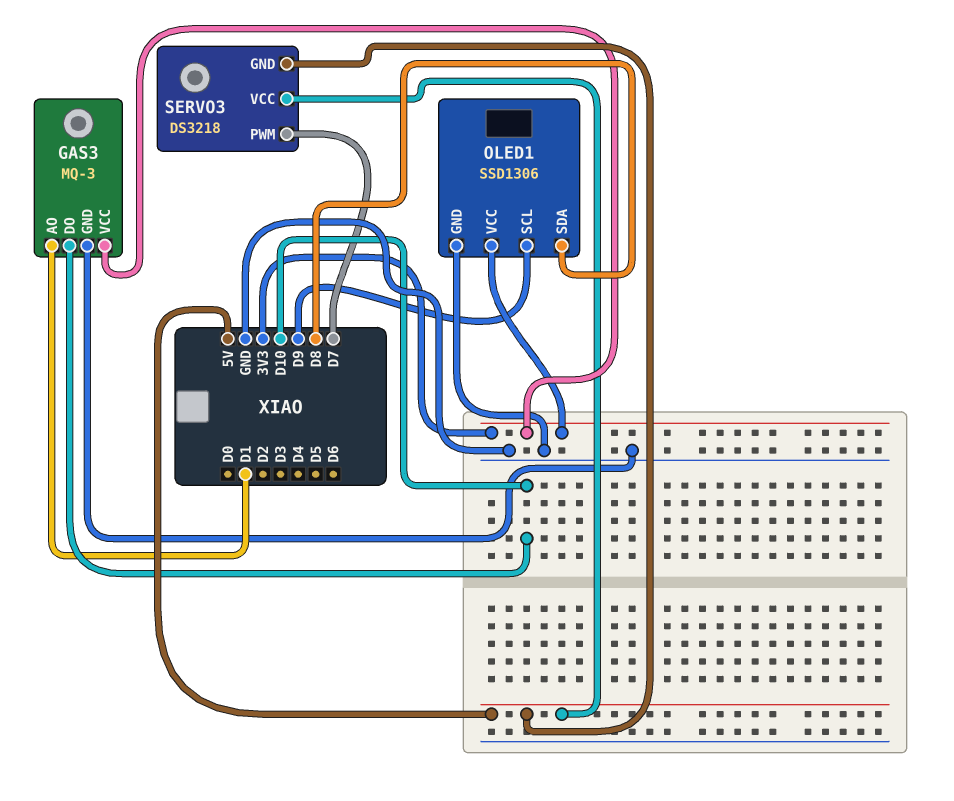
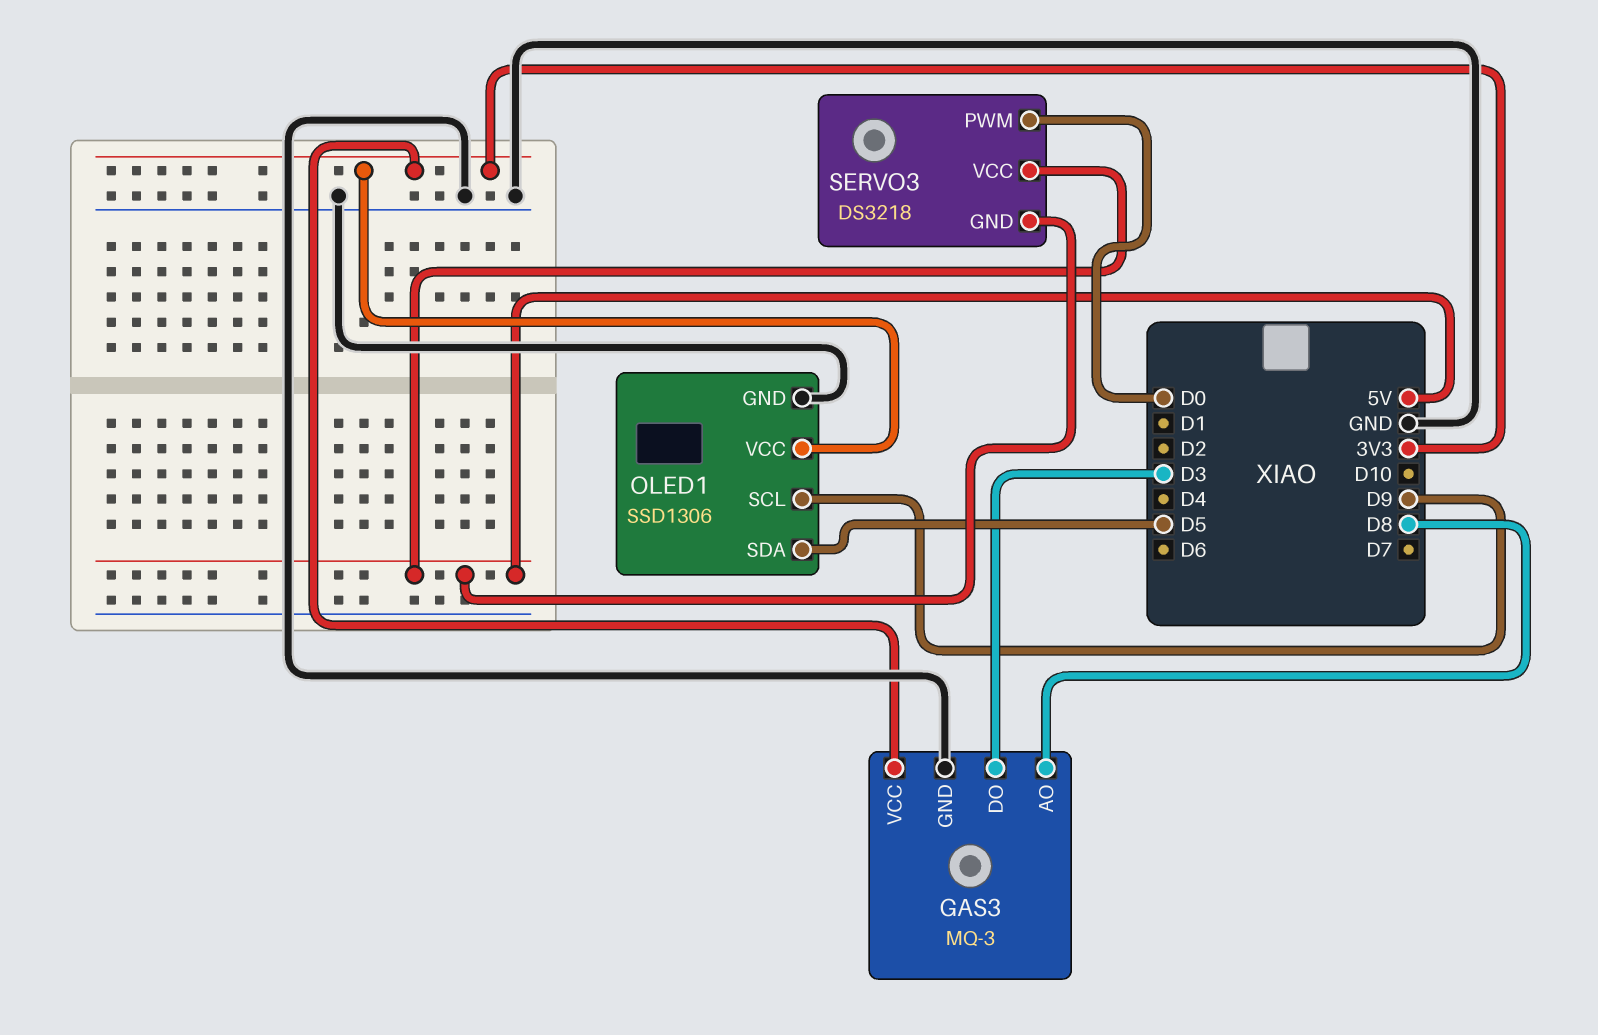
GAS3 pin AO: D1 -> D8
GAS3 pin DO: D10 -> D3
OLED1 pin SDA: D8 -> D5
SERVO3 pin PWM: D7 -> D0

